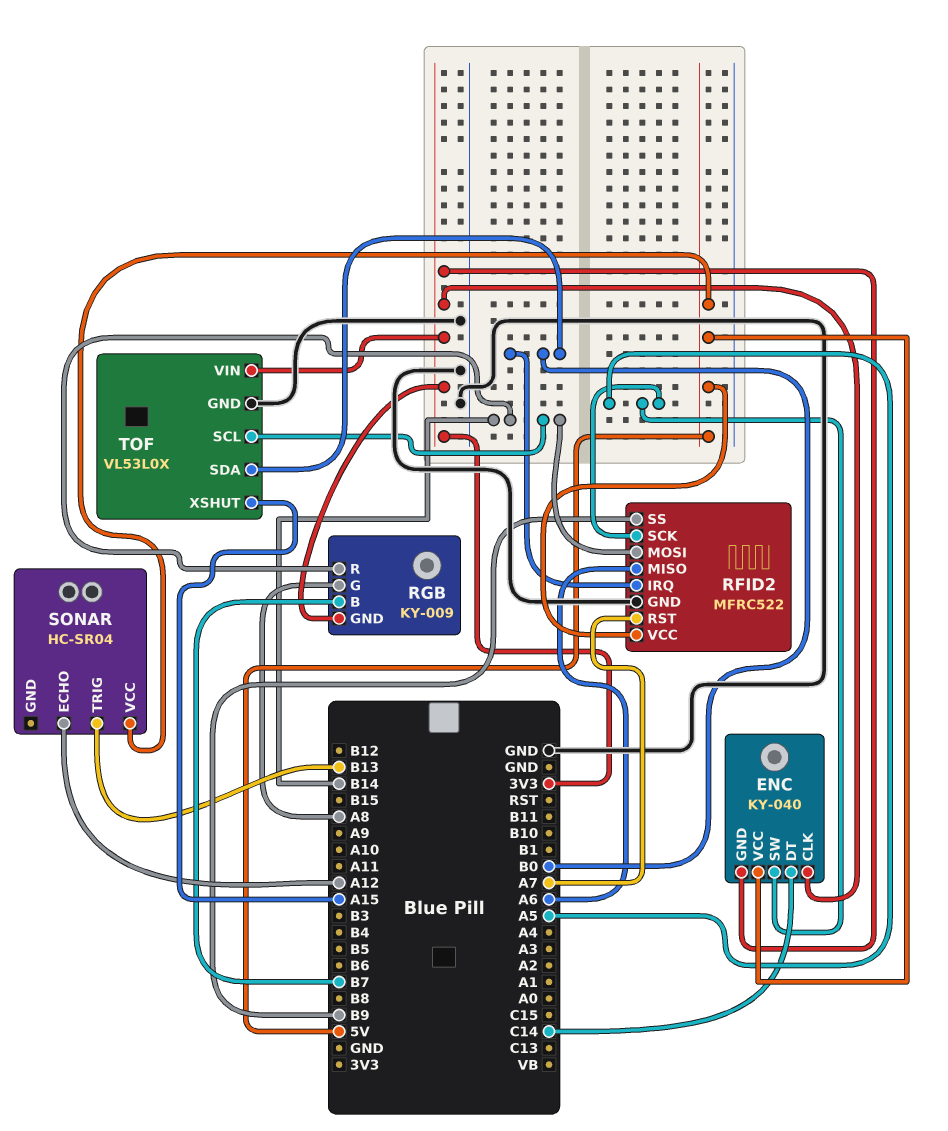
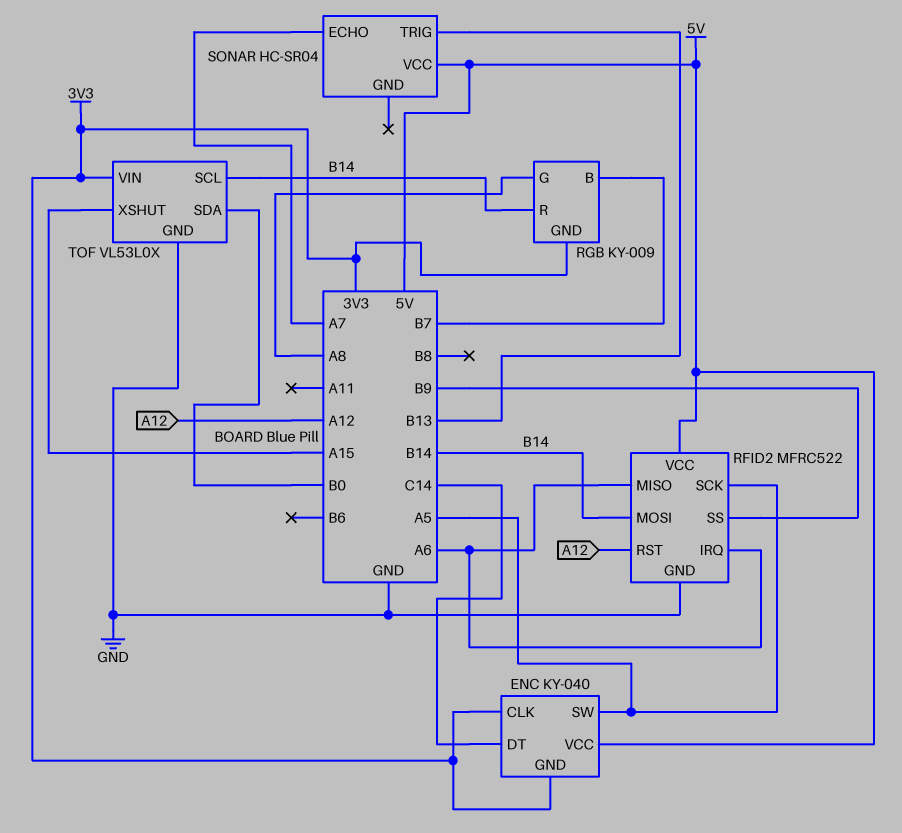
RFID2 pin IRQ: B0 -> A6
RFID2 pin RST: A7 -> A12
SONAR pin ECHO: A12 -> A7

